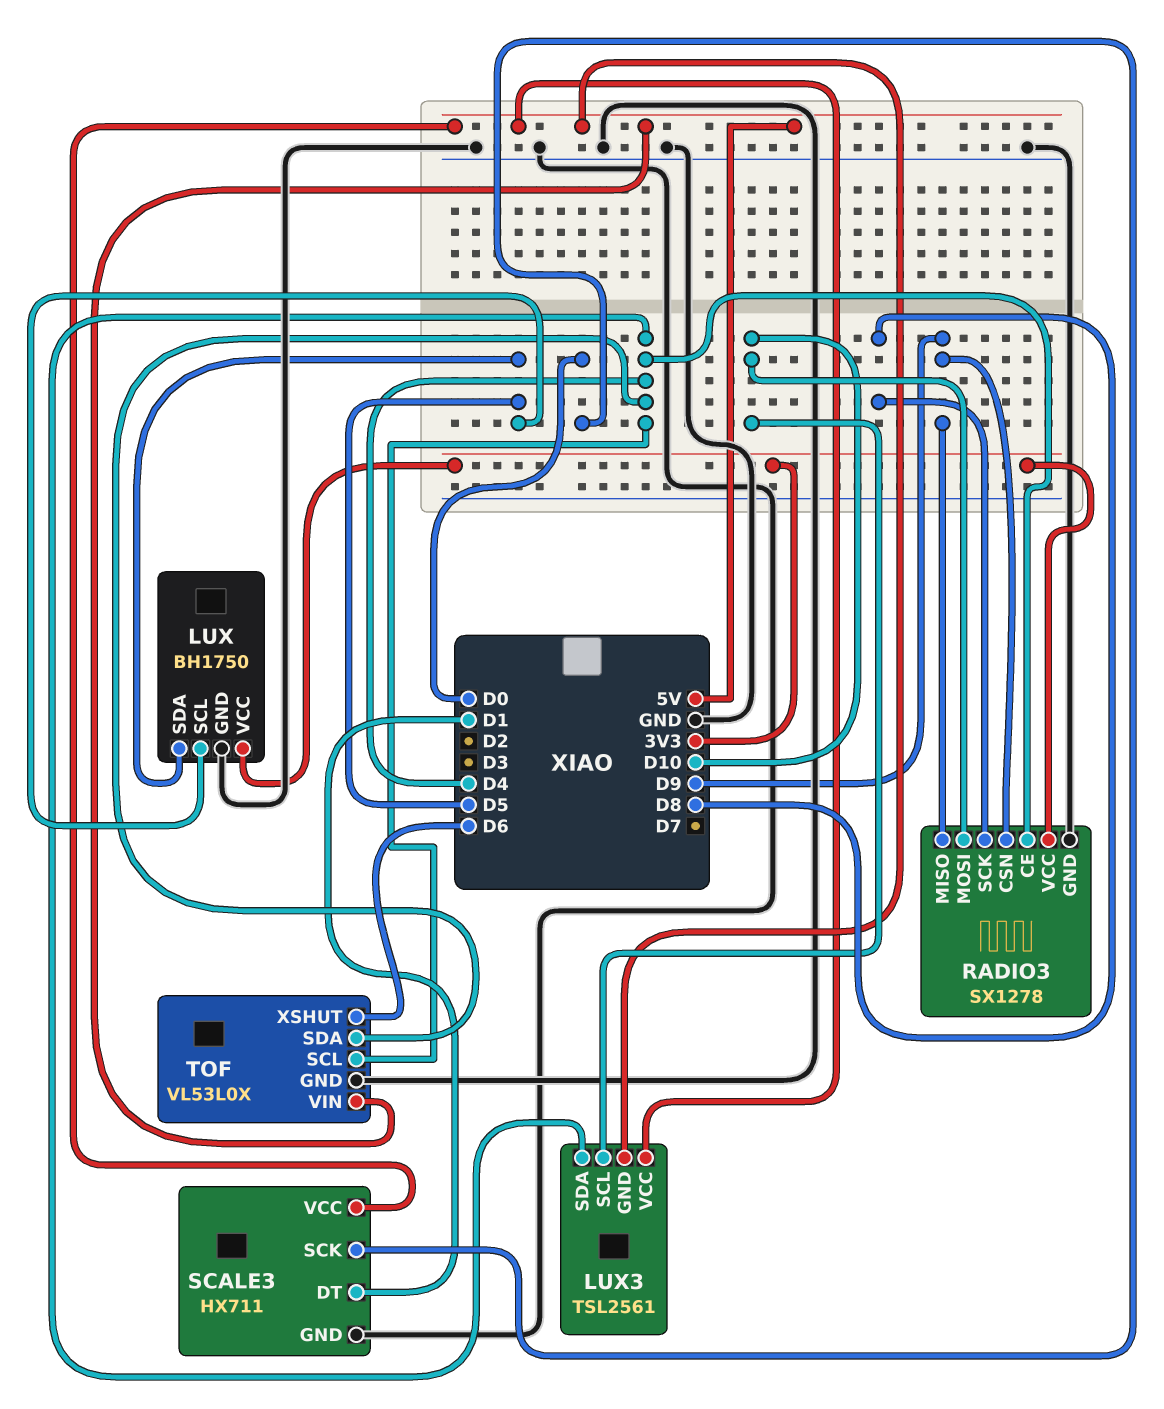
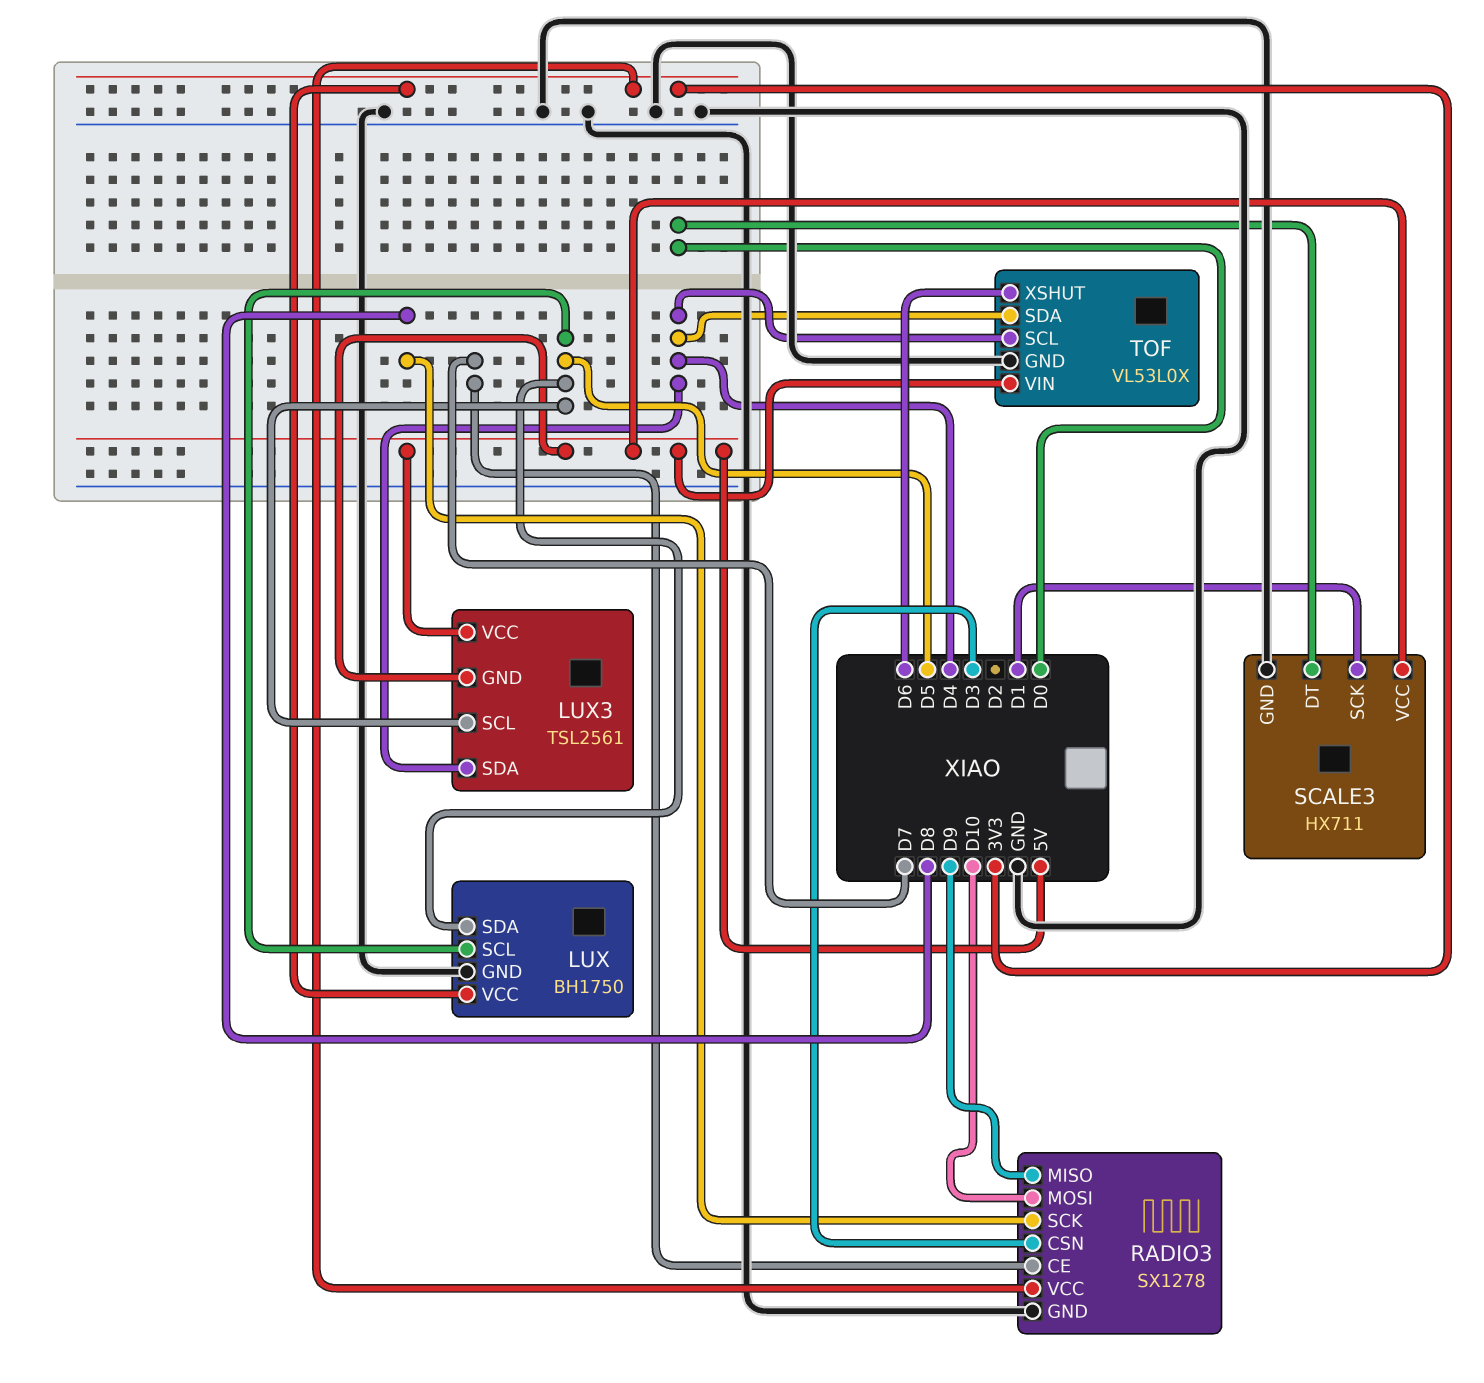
LUX3 pin SCL: D10 -> D5
RADIO3 pin CE: D4 -> D7
RADIO3 pin CSN: D9 -> D3
SCALE3 pin DT: D1 -> D0
SCALE3 pin SCK: D0 -> D1

